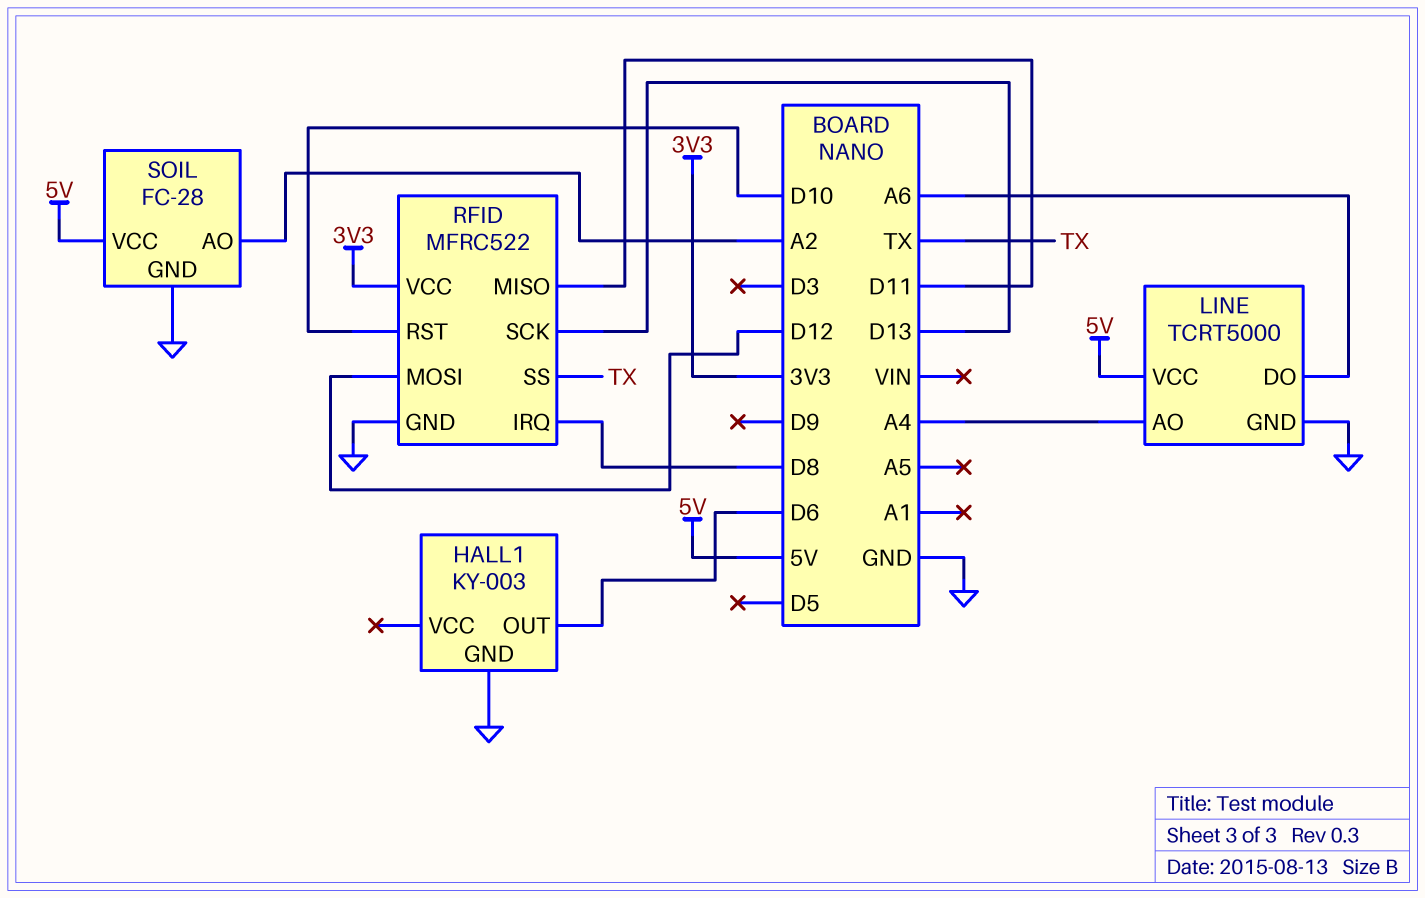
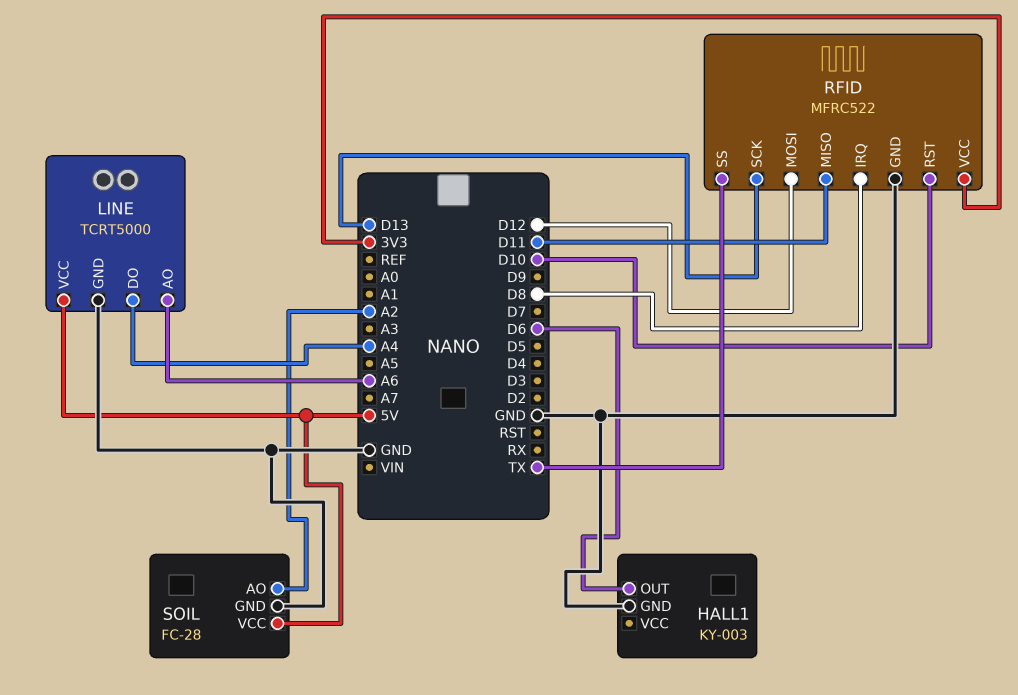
LINE pin AO: A4 -> A6
LINE pin DO: A6 -> A4

